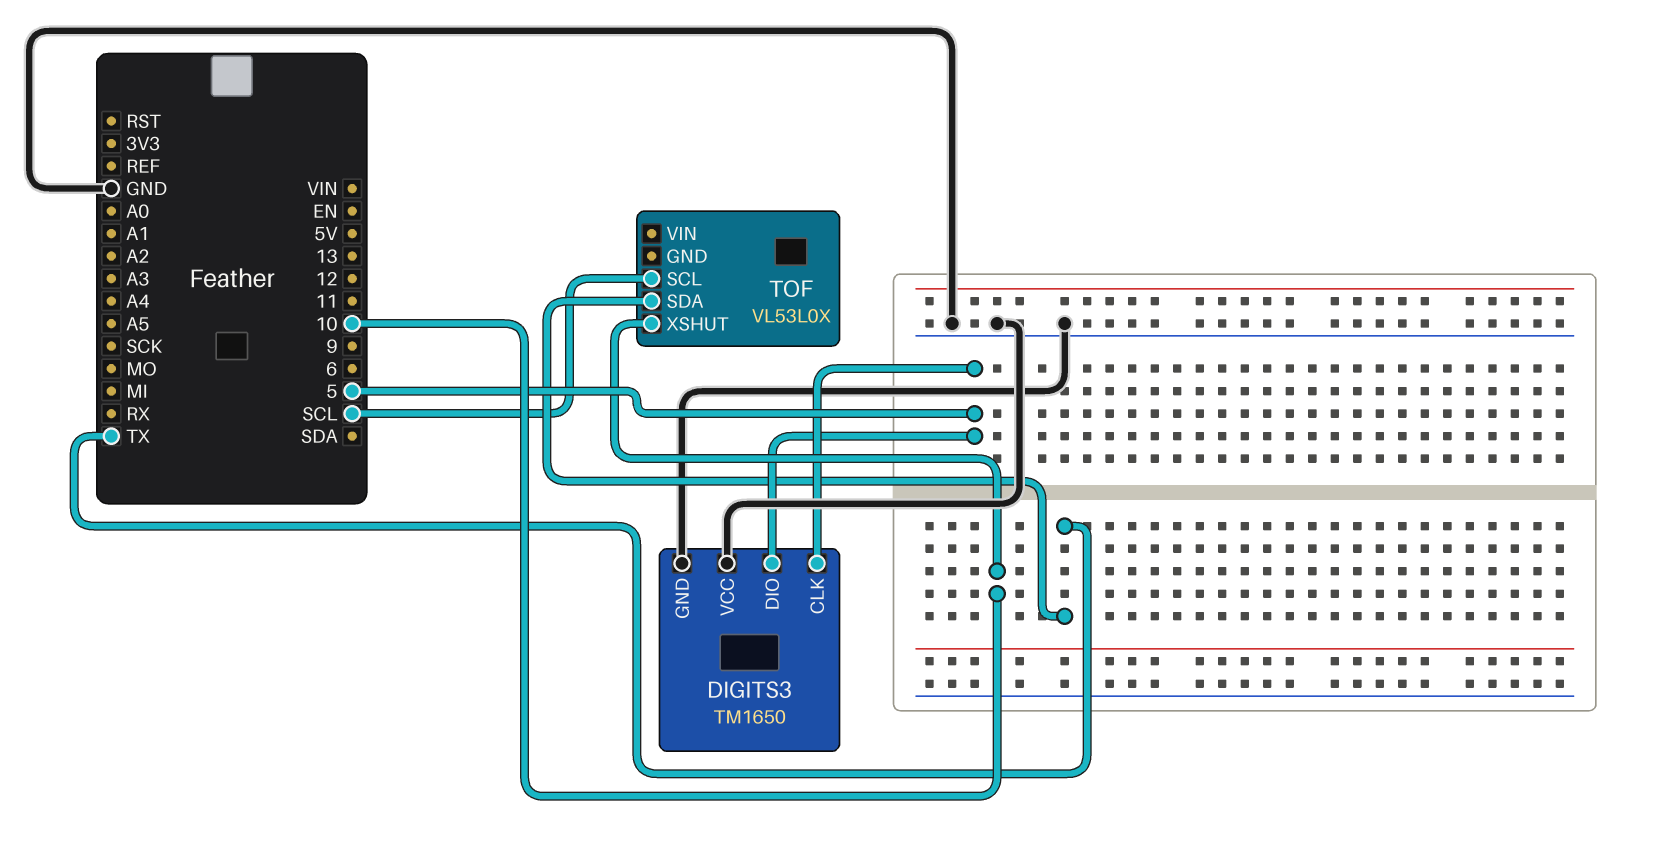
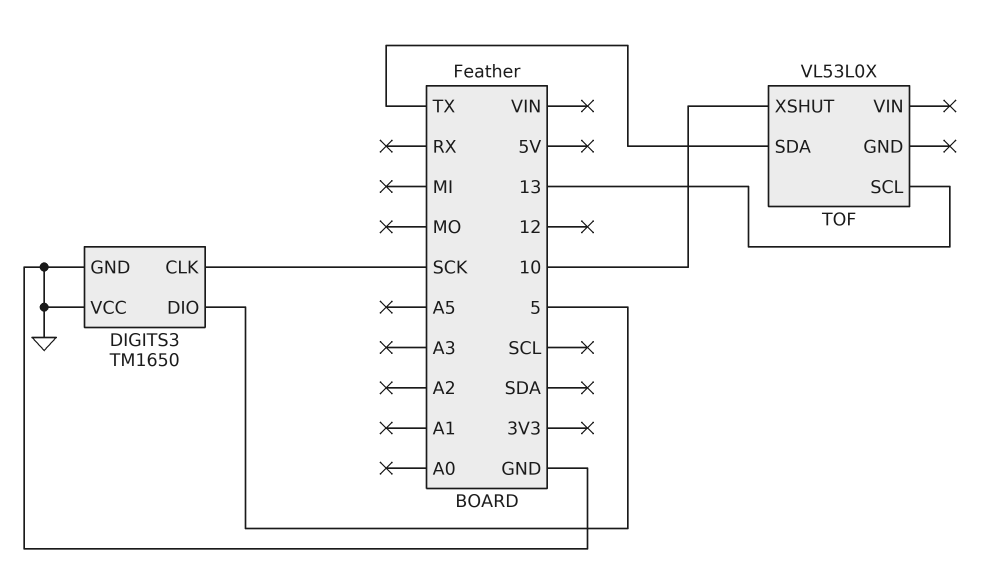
DIGITS3 pin CLK: 5 -> SCK
TOF pin SCL: SCL -> 13

